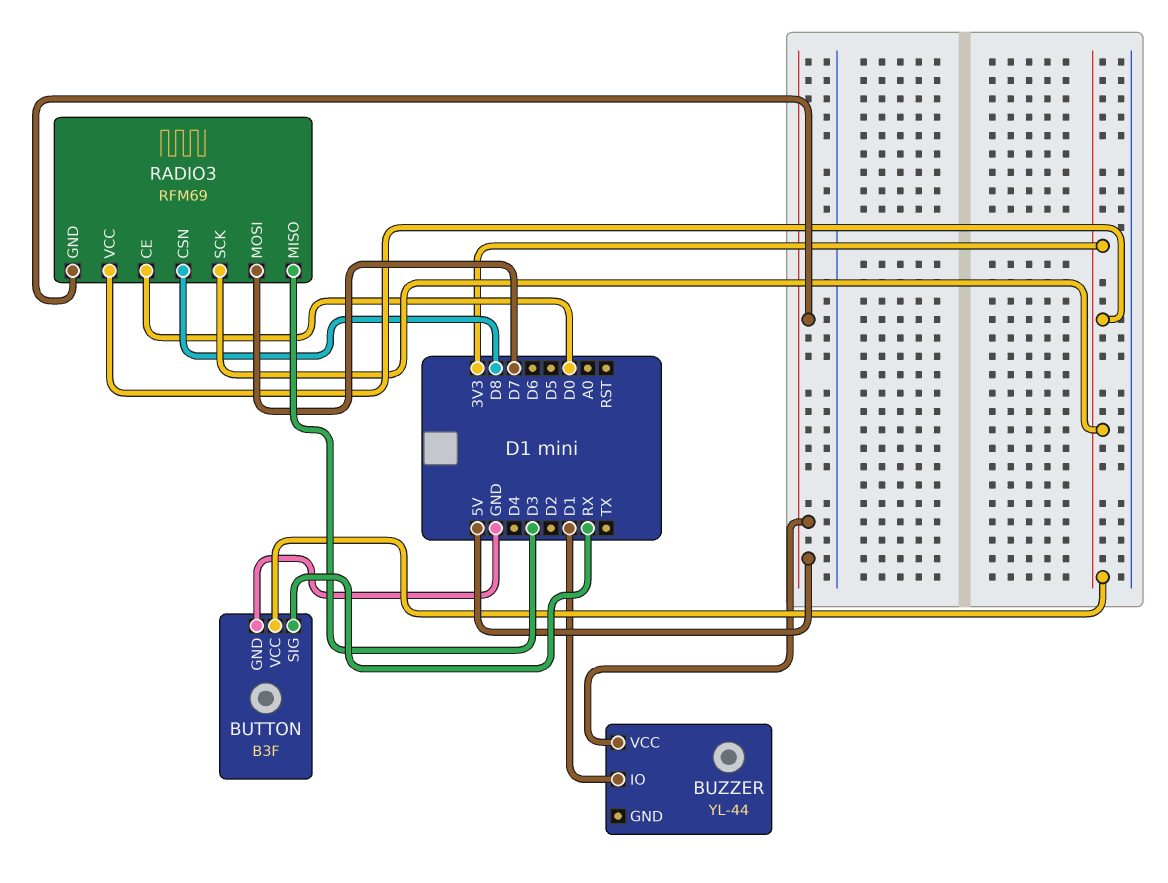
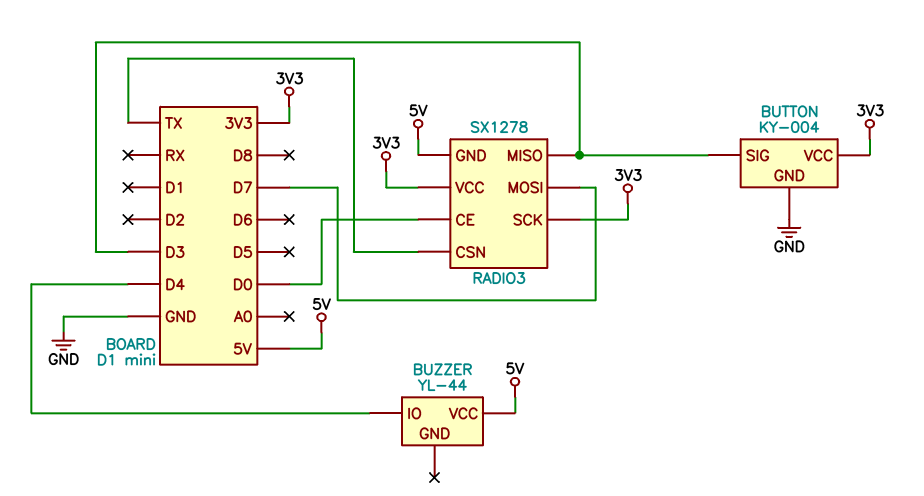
BUTTON: B3F -> KY-004
BUTTON pin SIG: RX -> D3
BUZZER pin IO: D1 -> D4
RADIO3: RFM69 -> SX1278
RADIO3 pin CSN: D8 -> TX

